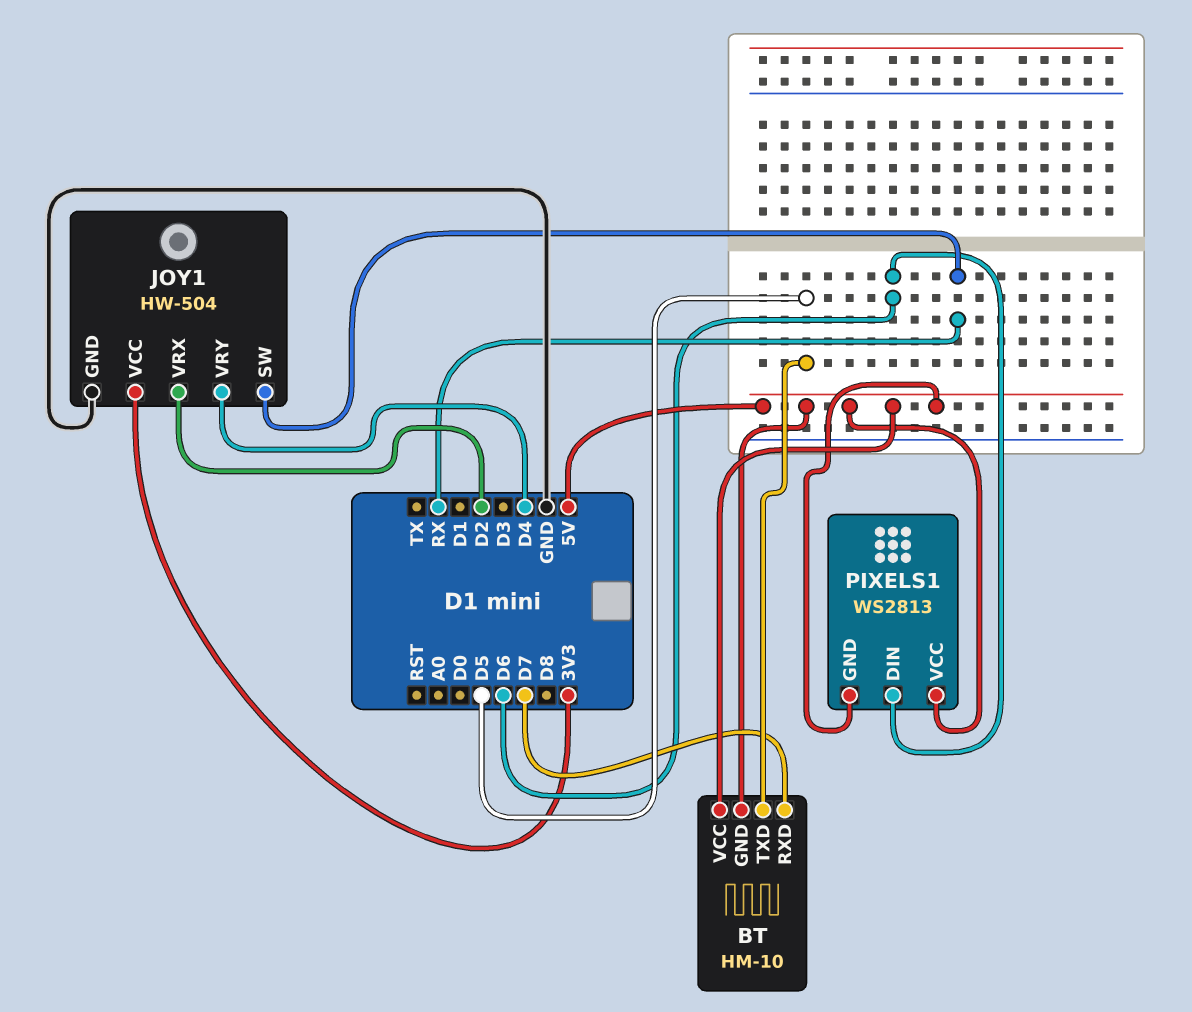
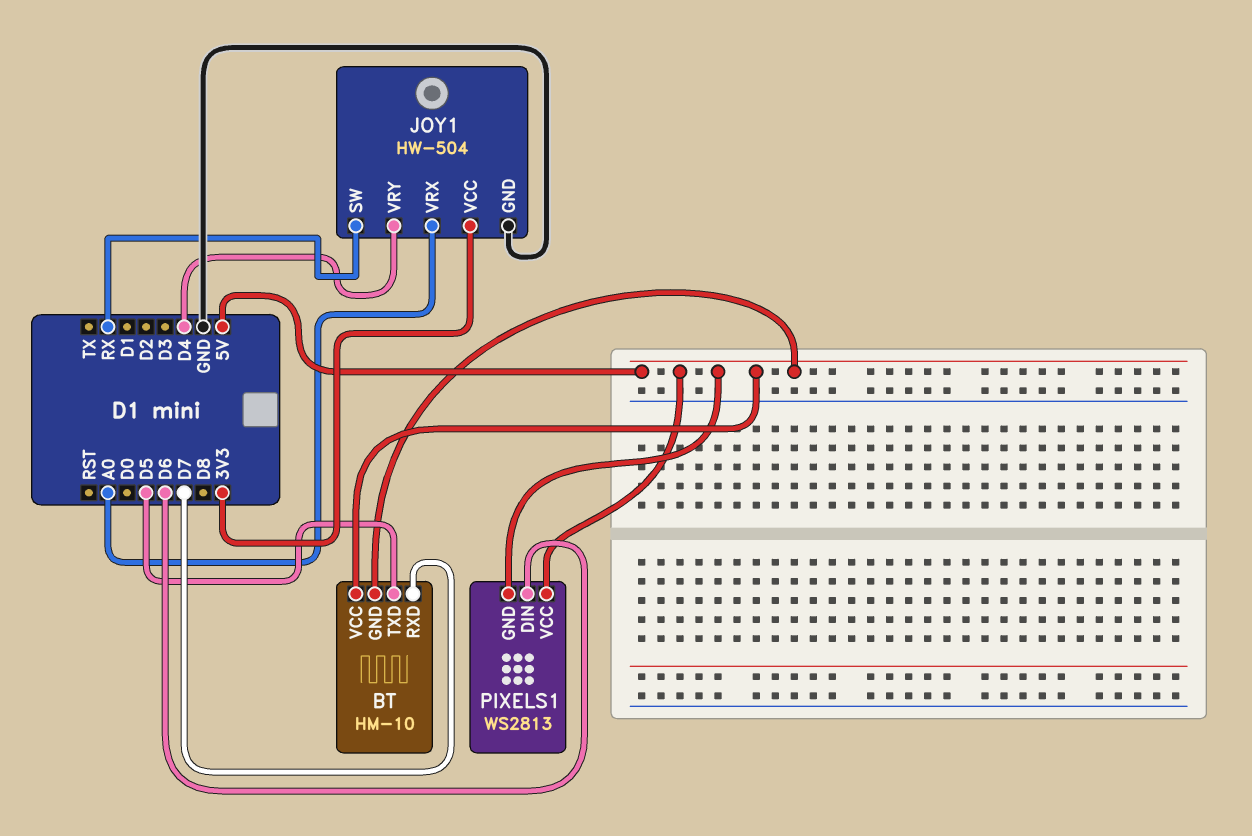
JOY1 pin VRX: D2 -> A0

